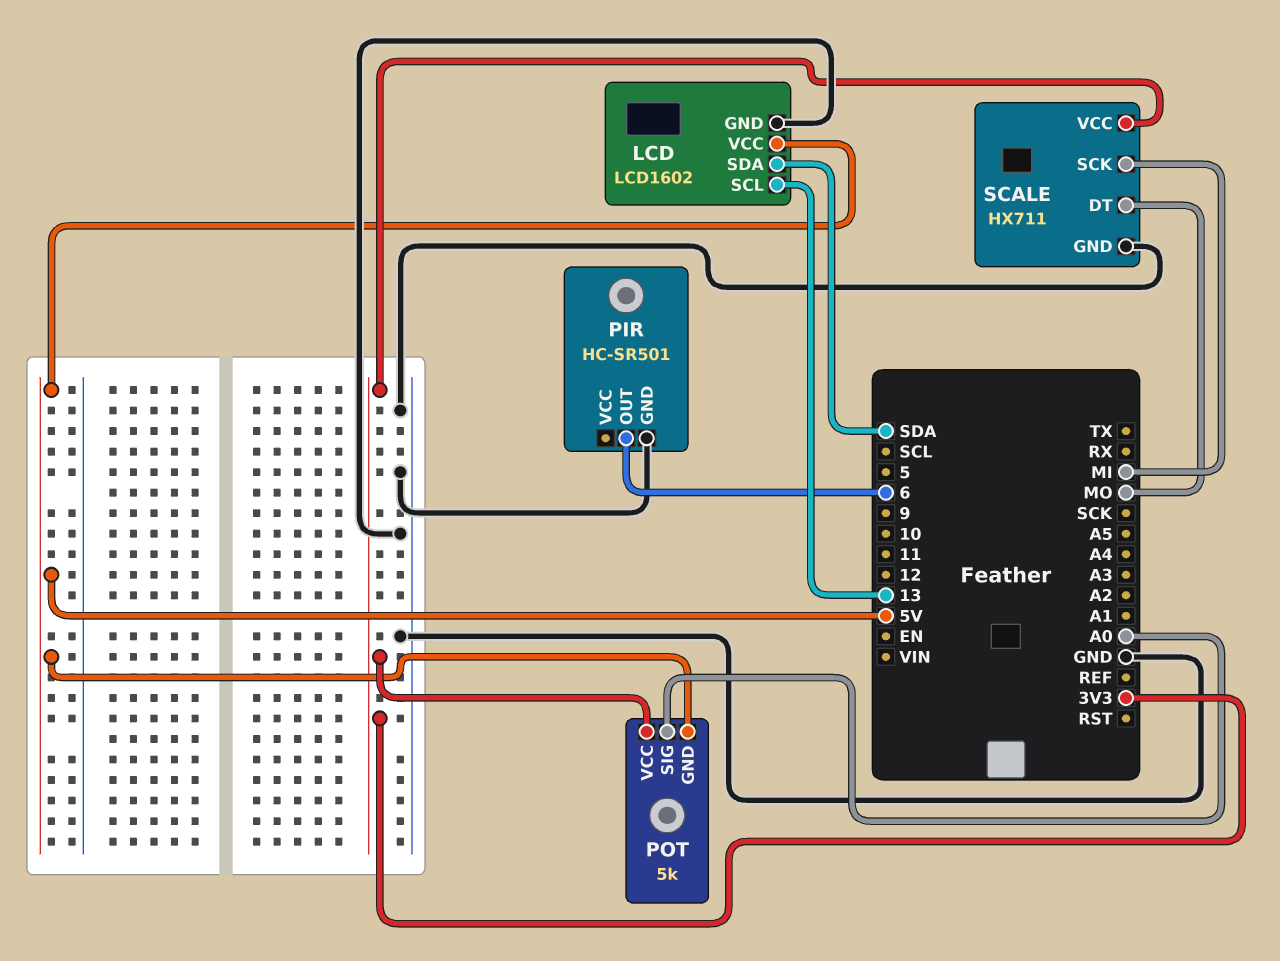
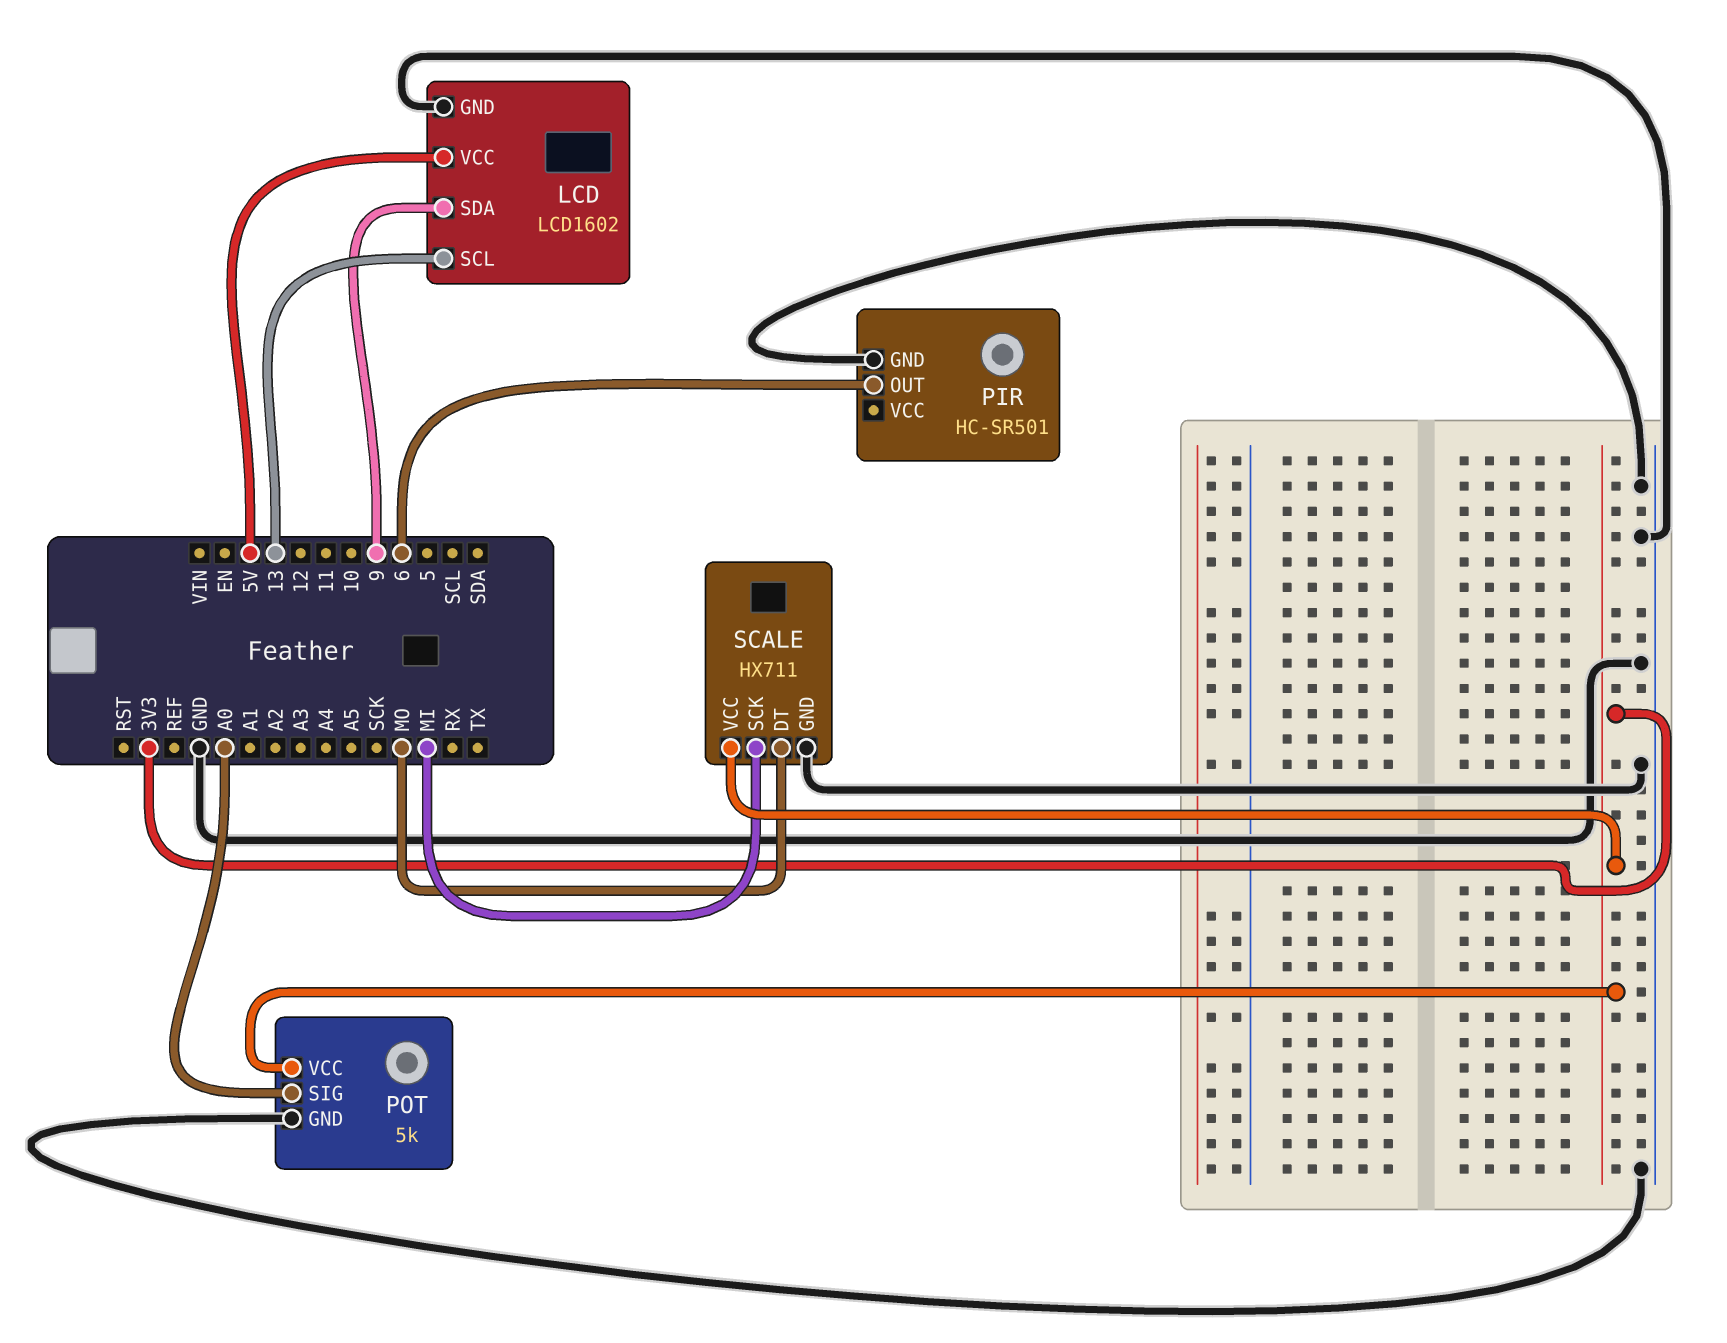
LCD pin SDA: SDA -> 9
POT pin GND: 5V -> GND

